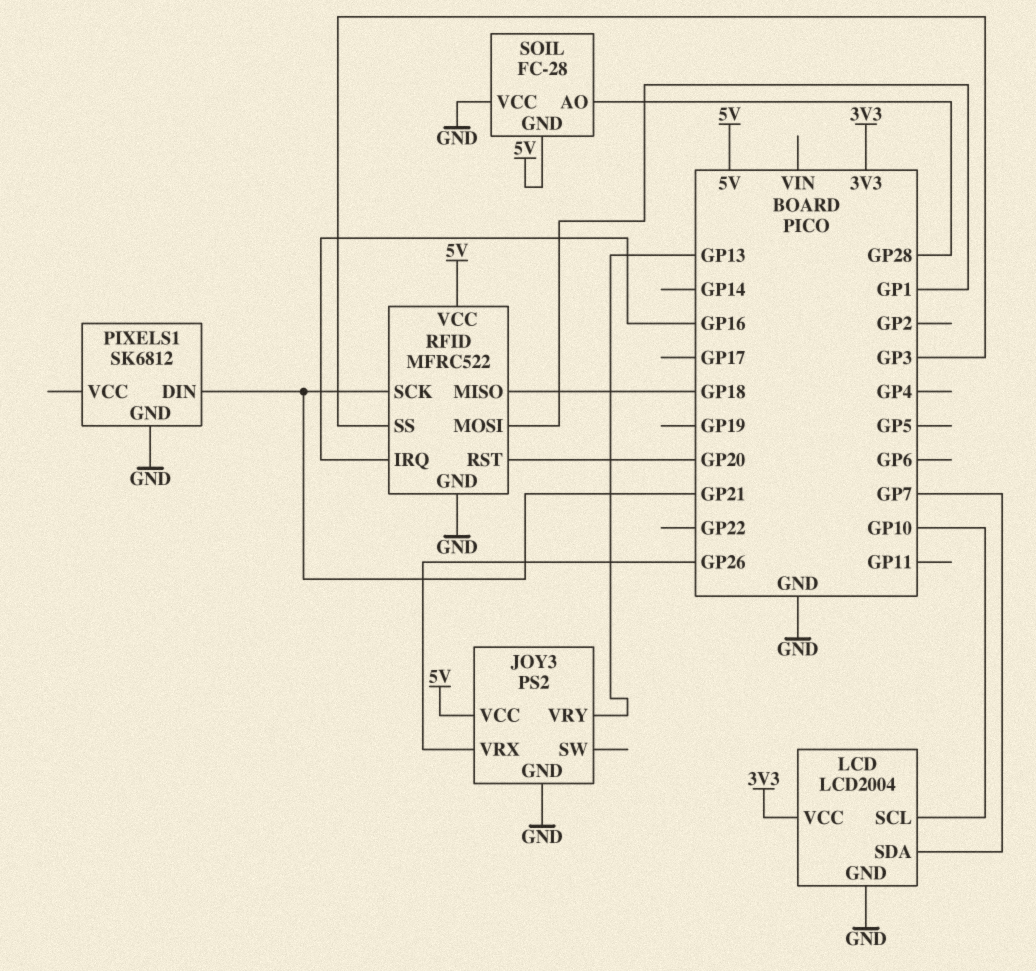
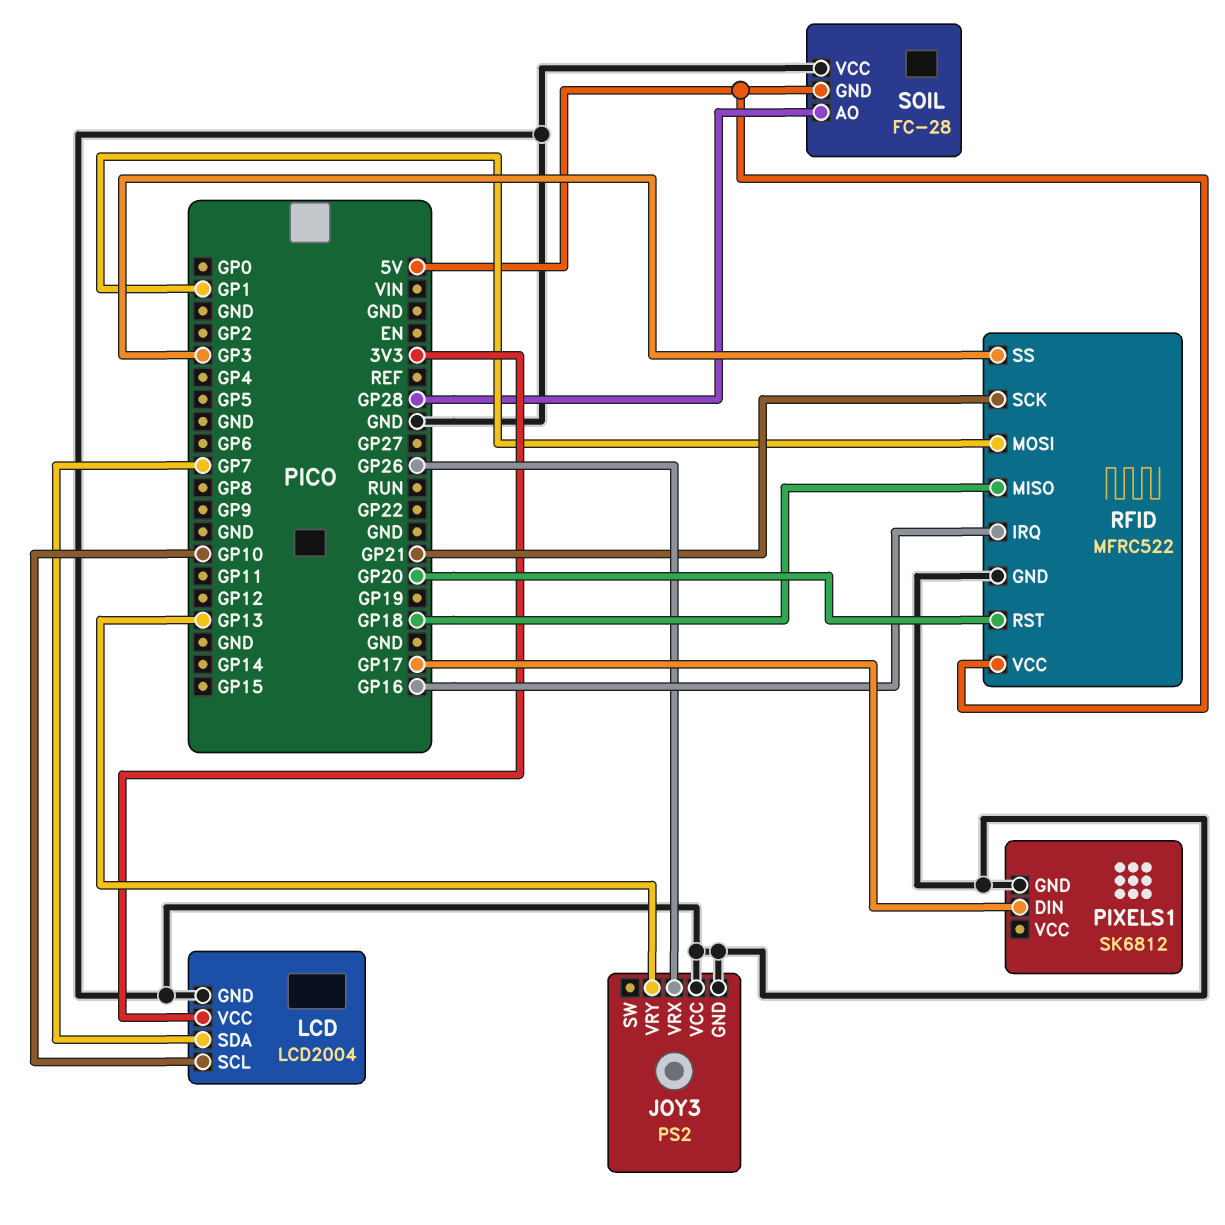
JOY3 pin VCC: 5V -> GND
PIXELS1 pin DIN: GP21 -> GP17

